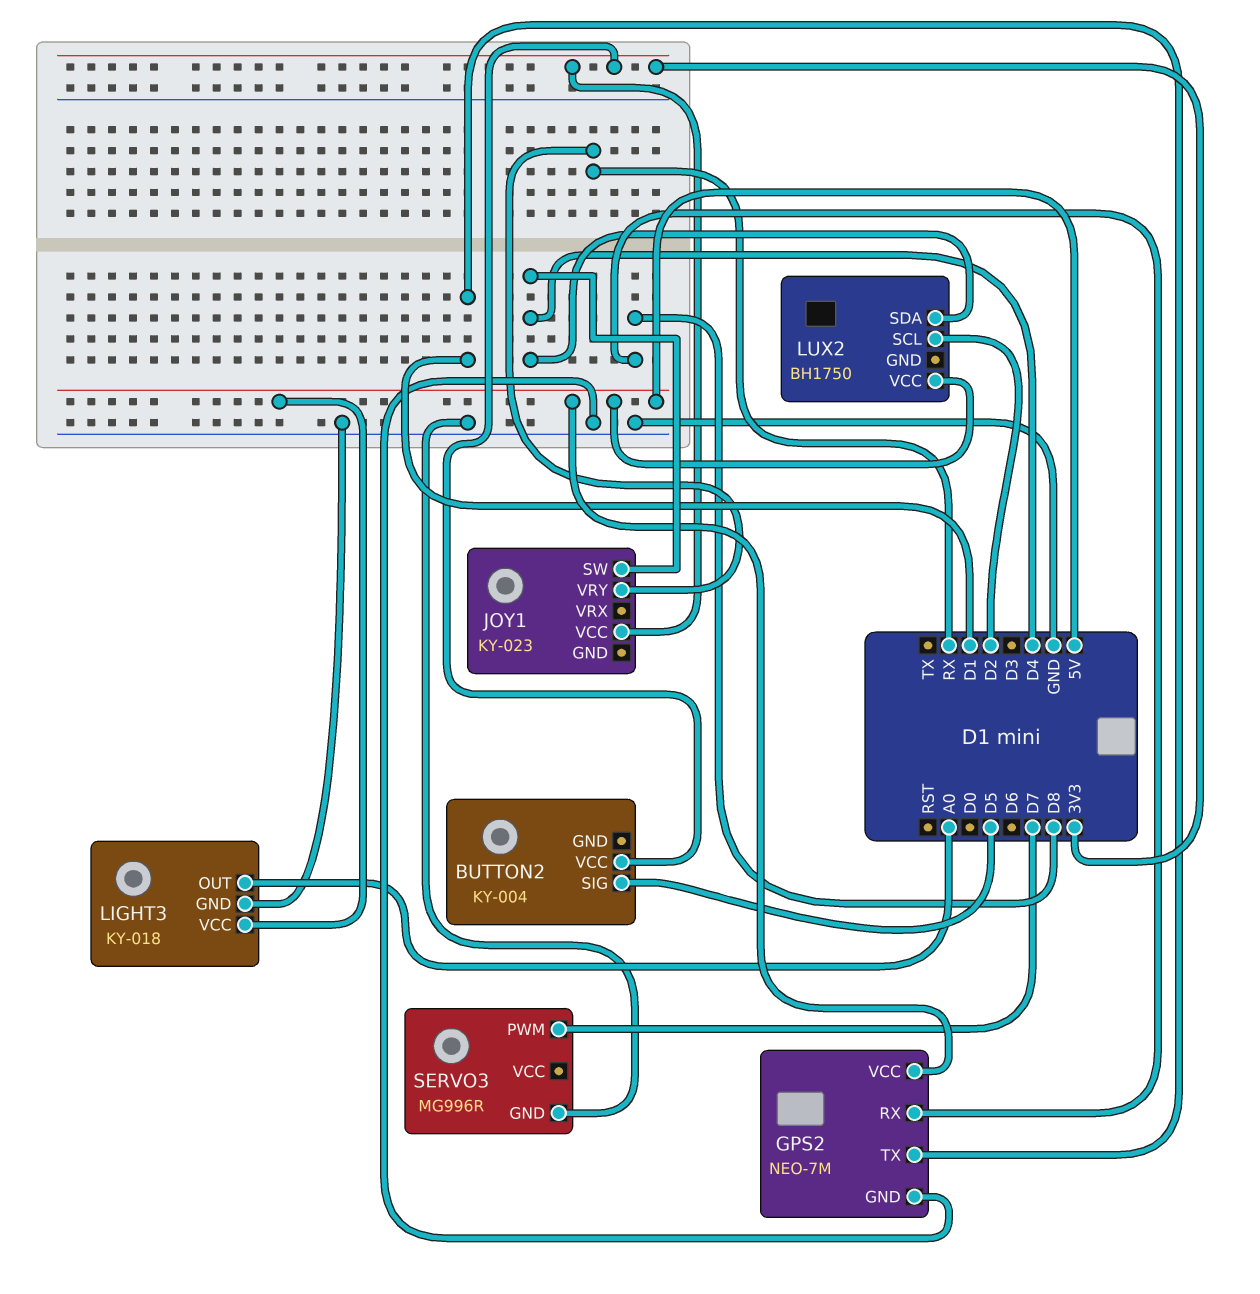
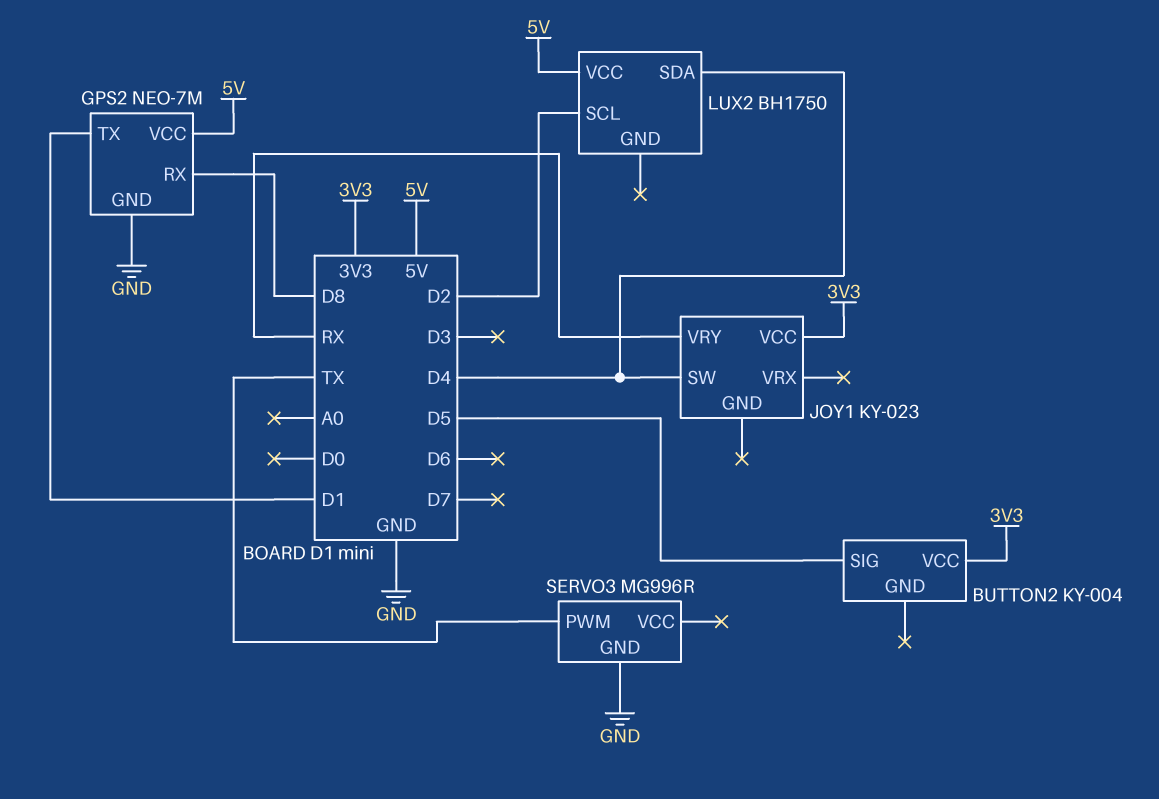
LIGHT3: KY-018 -> none
LIGHT3 pin GND: GND -> none
LIGHT3 pin OUT: A0 -> none
LIGHT3 pin VCC: 5V -> none
SERVO3 pin PWM: D7 -> TX

